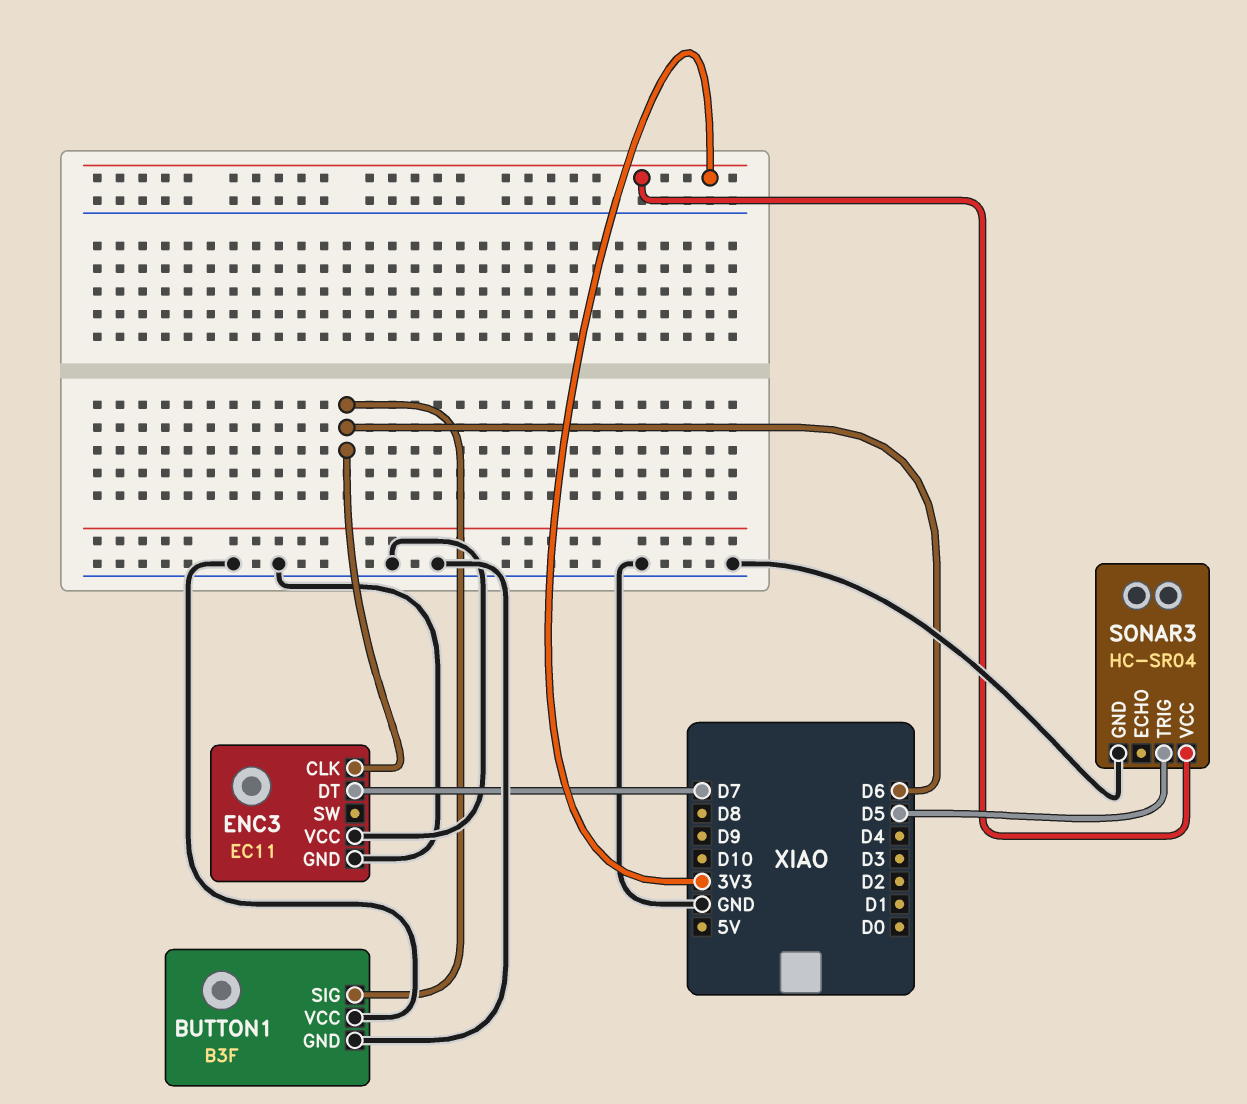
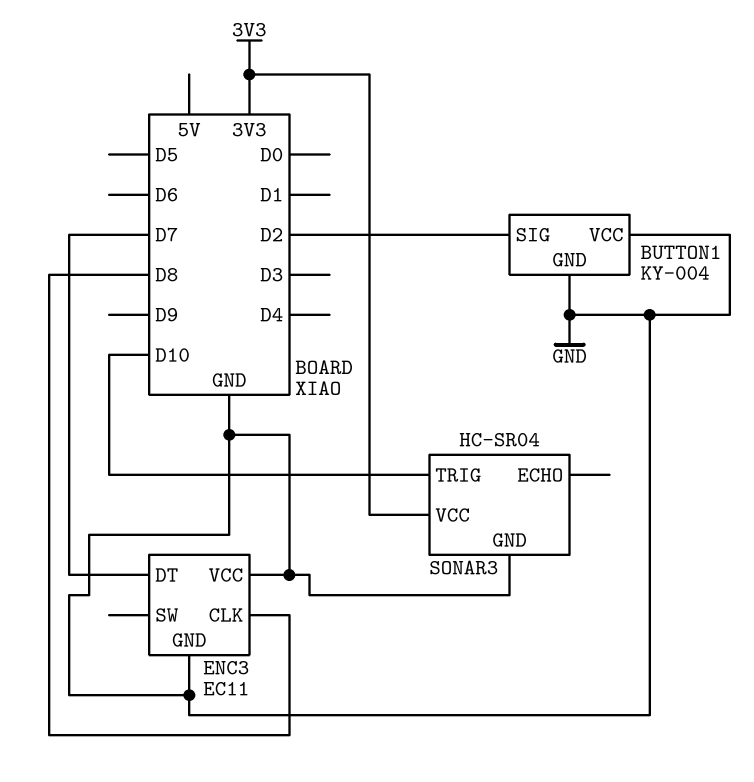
BUTTON1: B3F -> KY-004
BUTTON1 pin SIG: D6 -> D2
ENC3 pin CLK: D6 -> D8
SONAR3 pin TRIG: D5 -> D10

